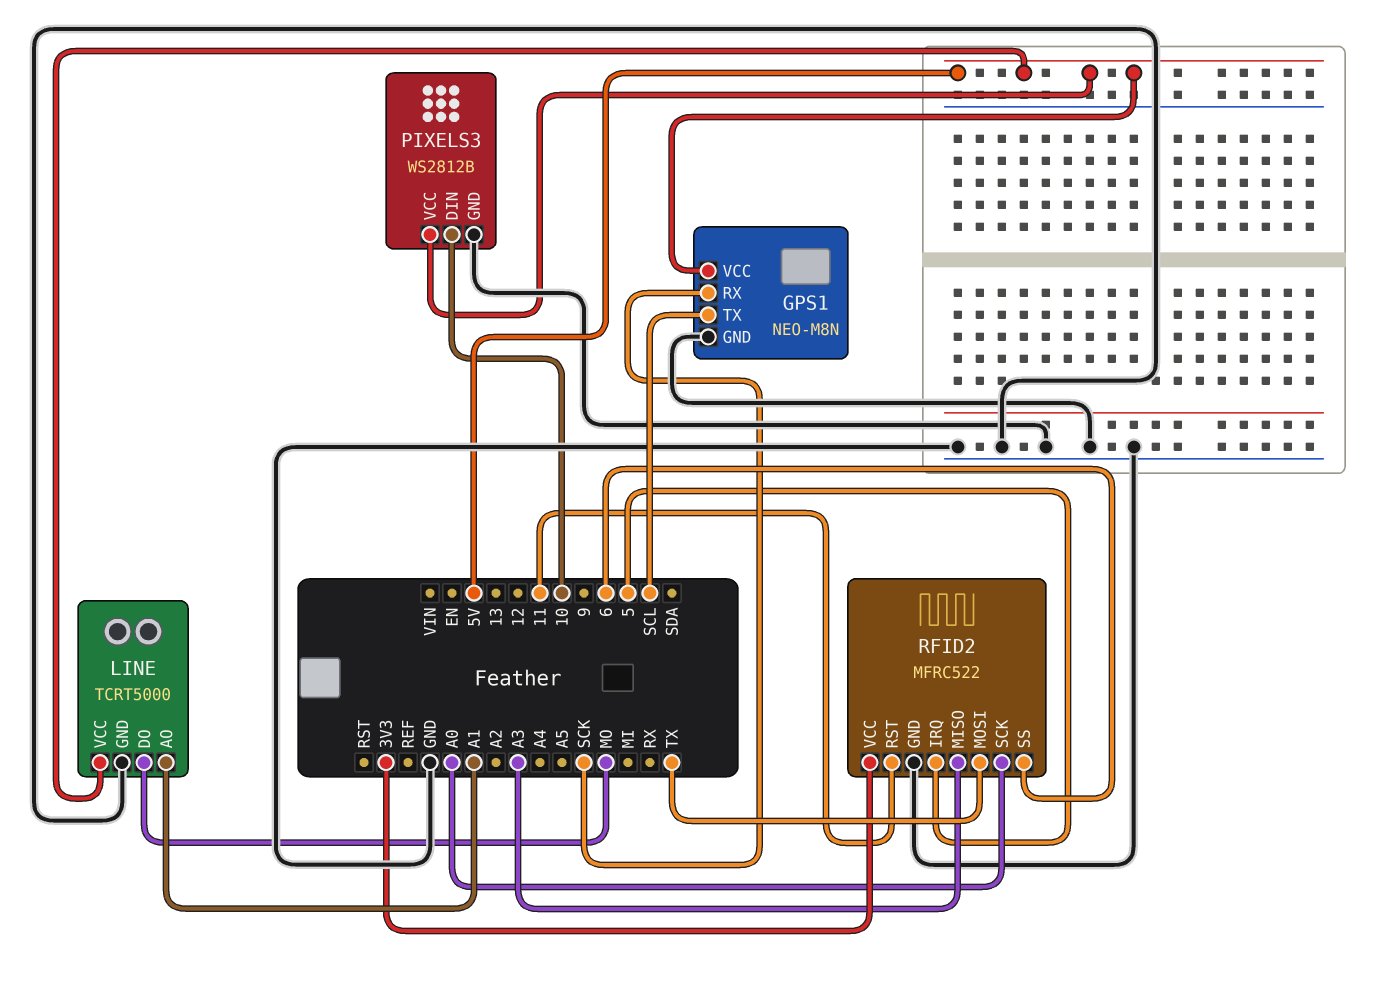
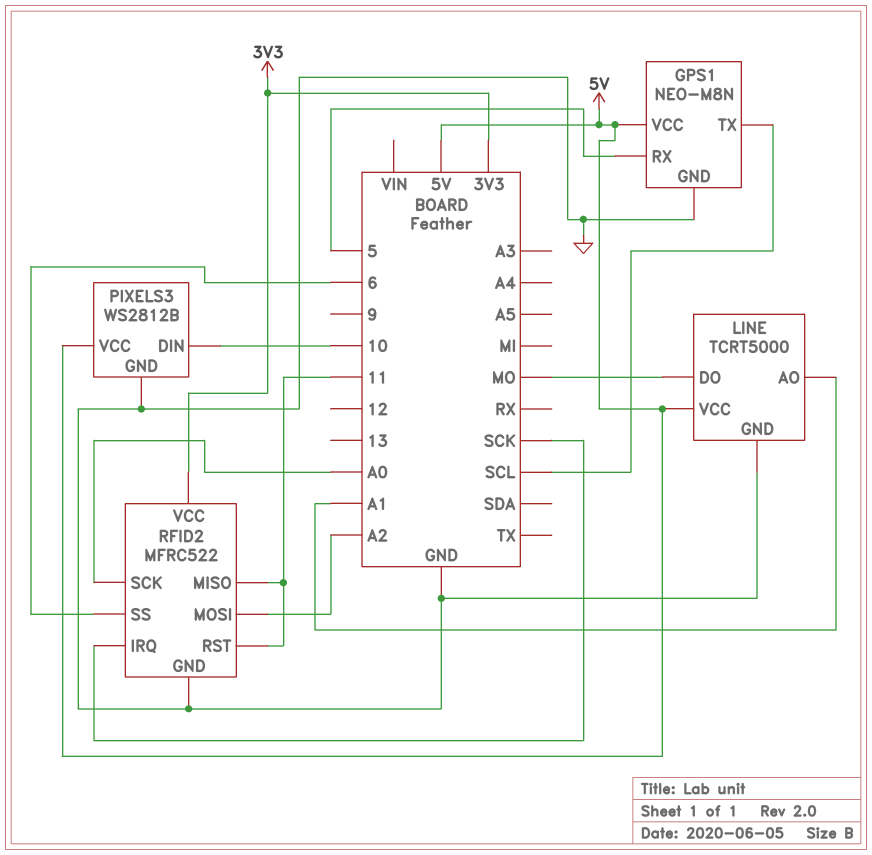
GPS1 pin RX: SCK -> 5
RFID2 pin IRQ: 5 -> SCK
RFID2 pin MISO: A3 -> 11
RFID2 pin MOSI: TX -> A2

